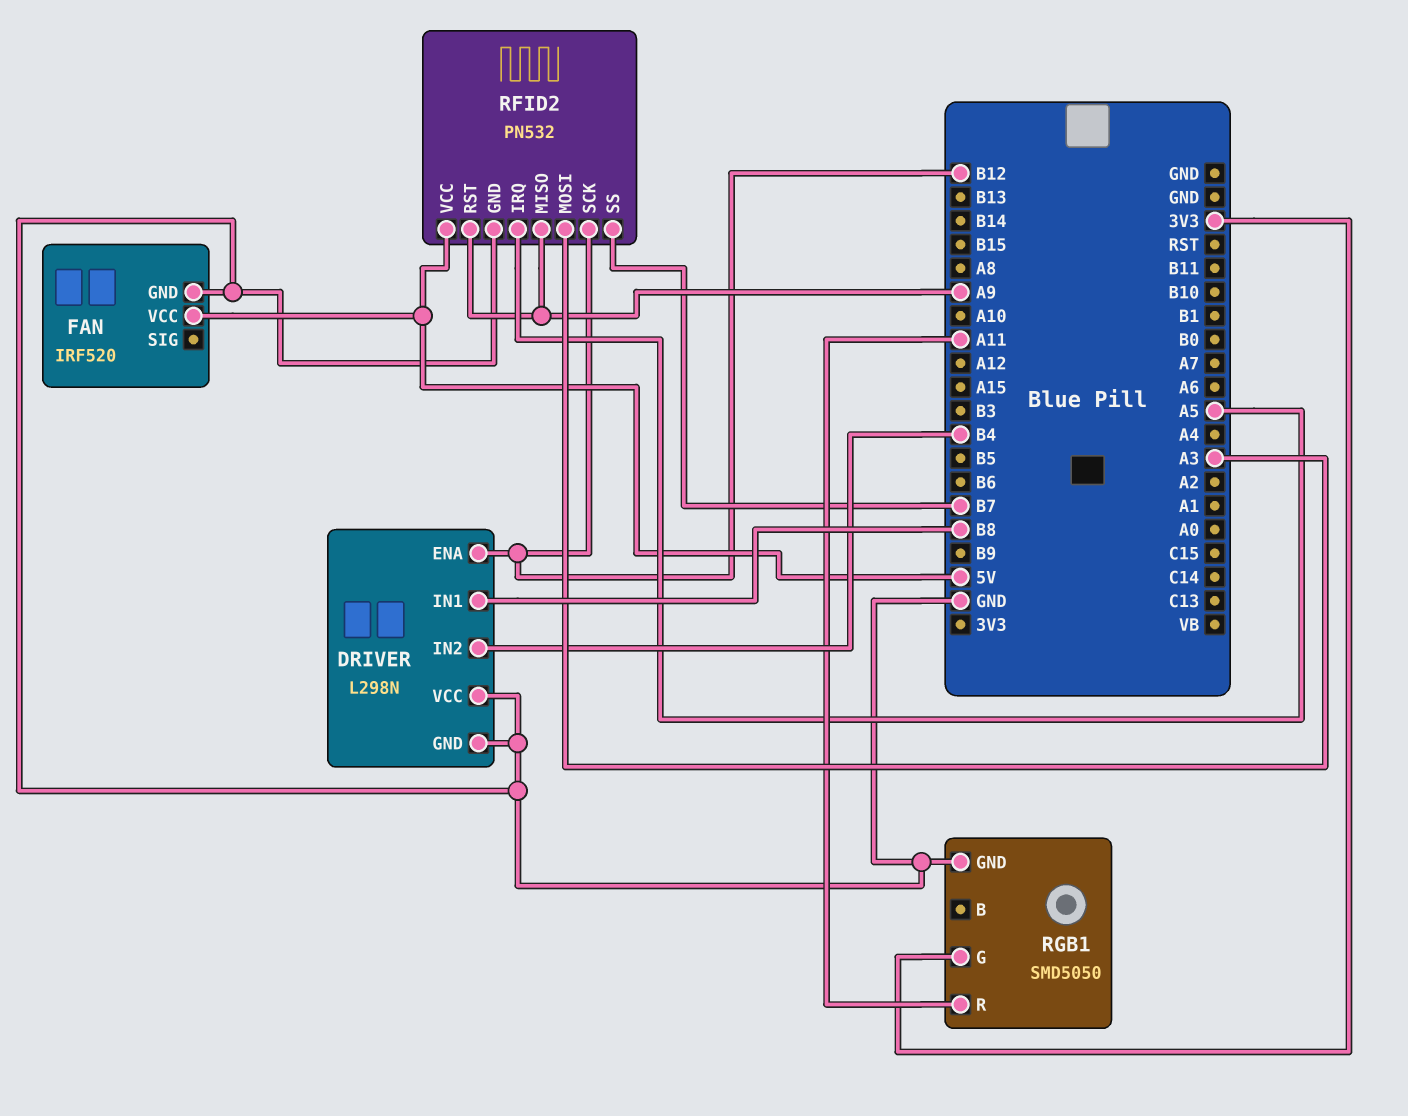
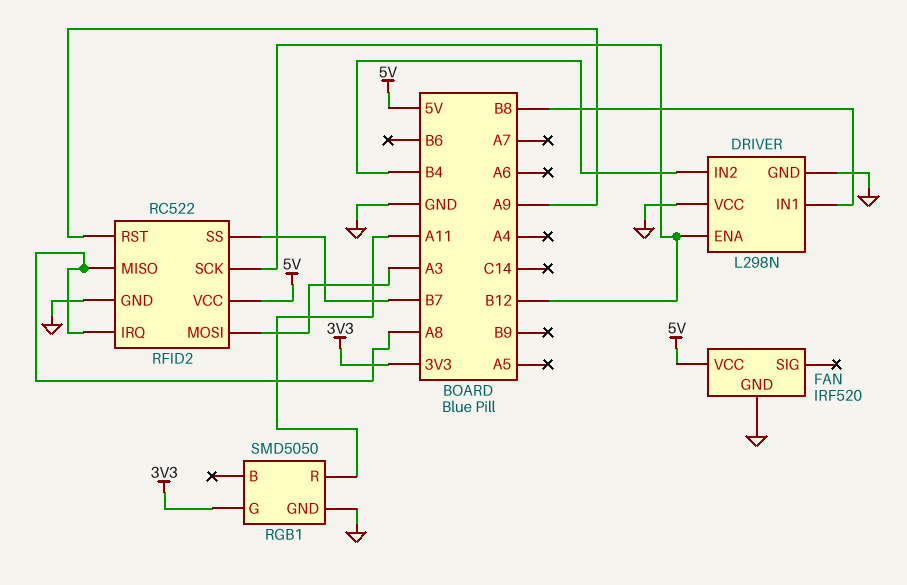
RFID2: PN532 -> RC522
RFID2 pin IRQ: A5 -> A8
RFID2 pin MISO: A9 -> A8

